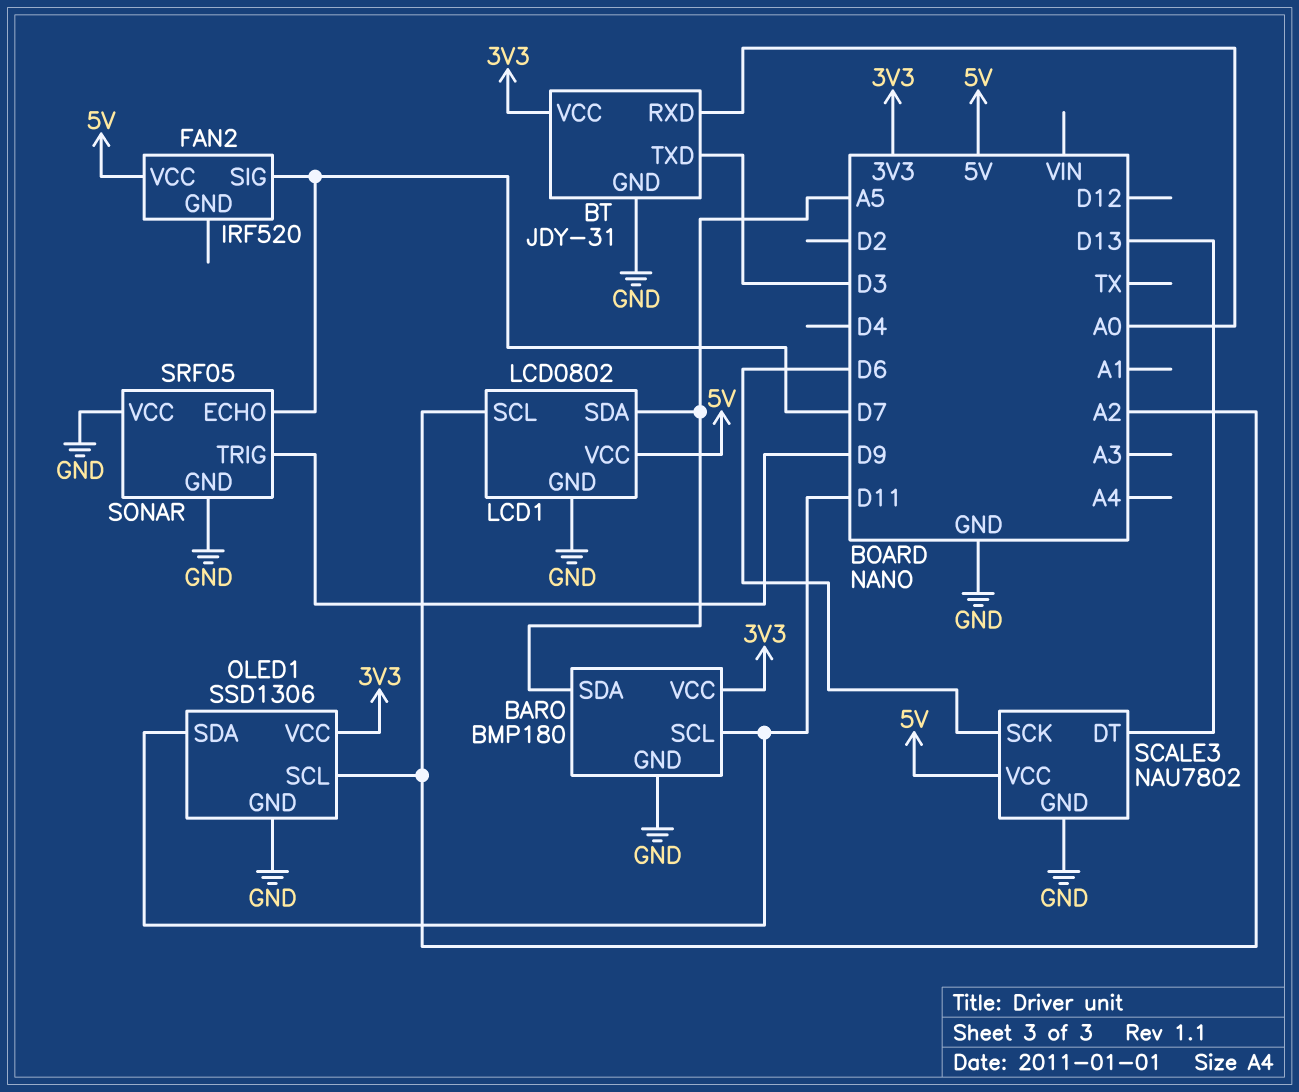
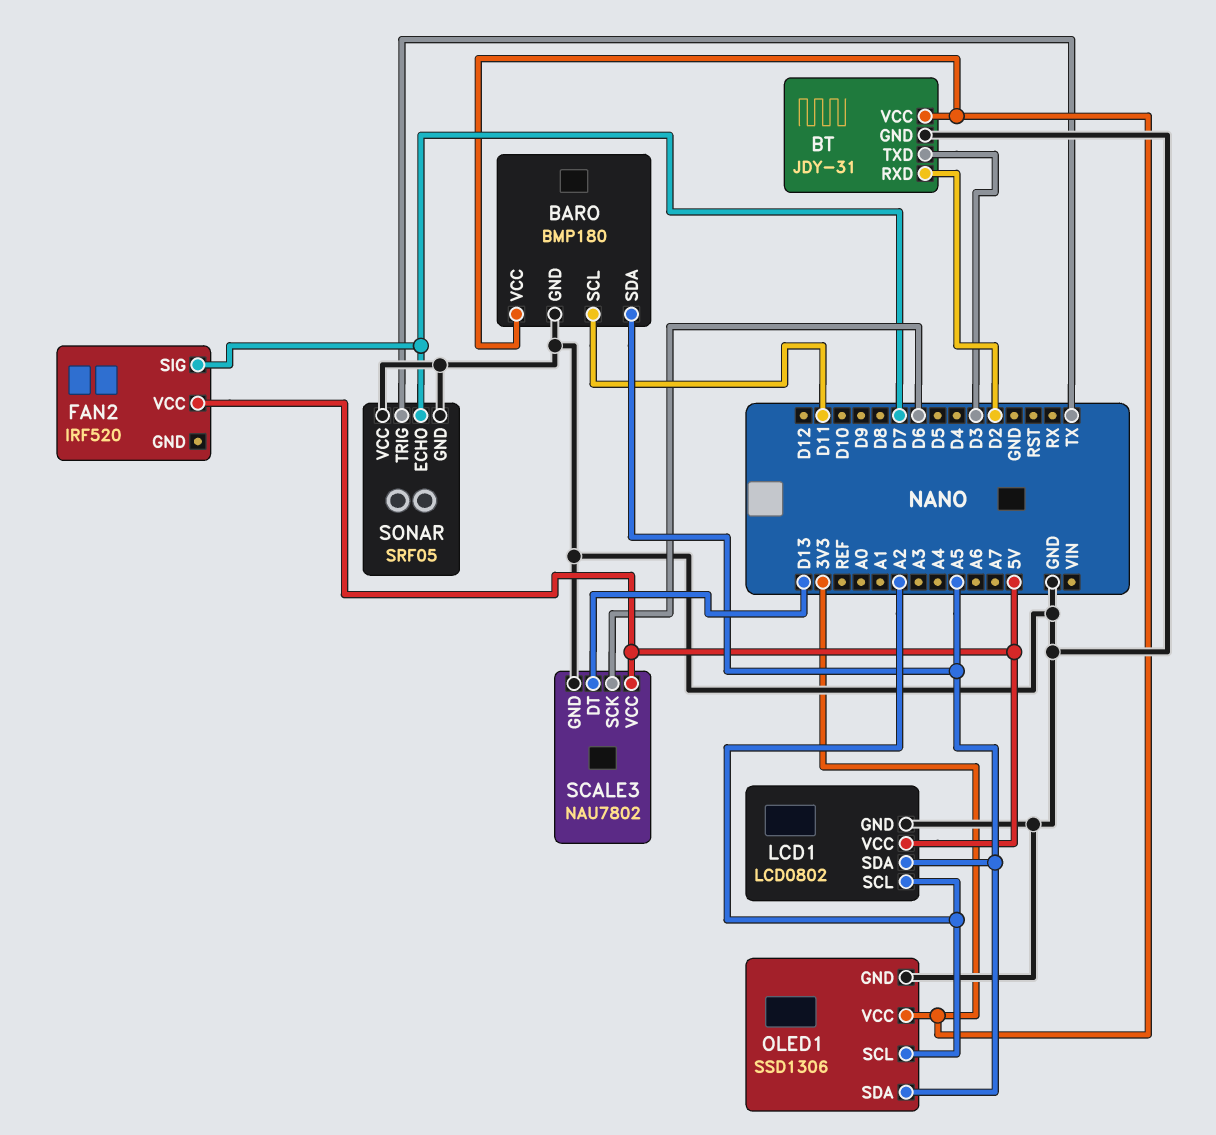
BT pin RXD: A0 -> D2
OLED1 pin SDA: D11 -> A5
SONAR pin TRIG: D9 -> TX

